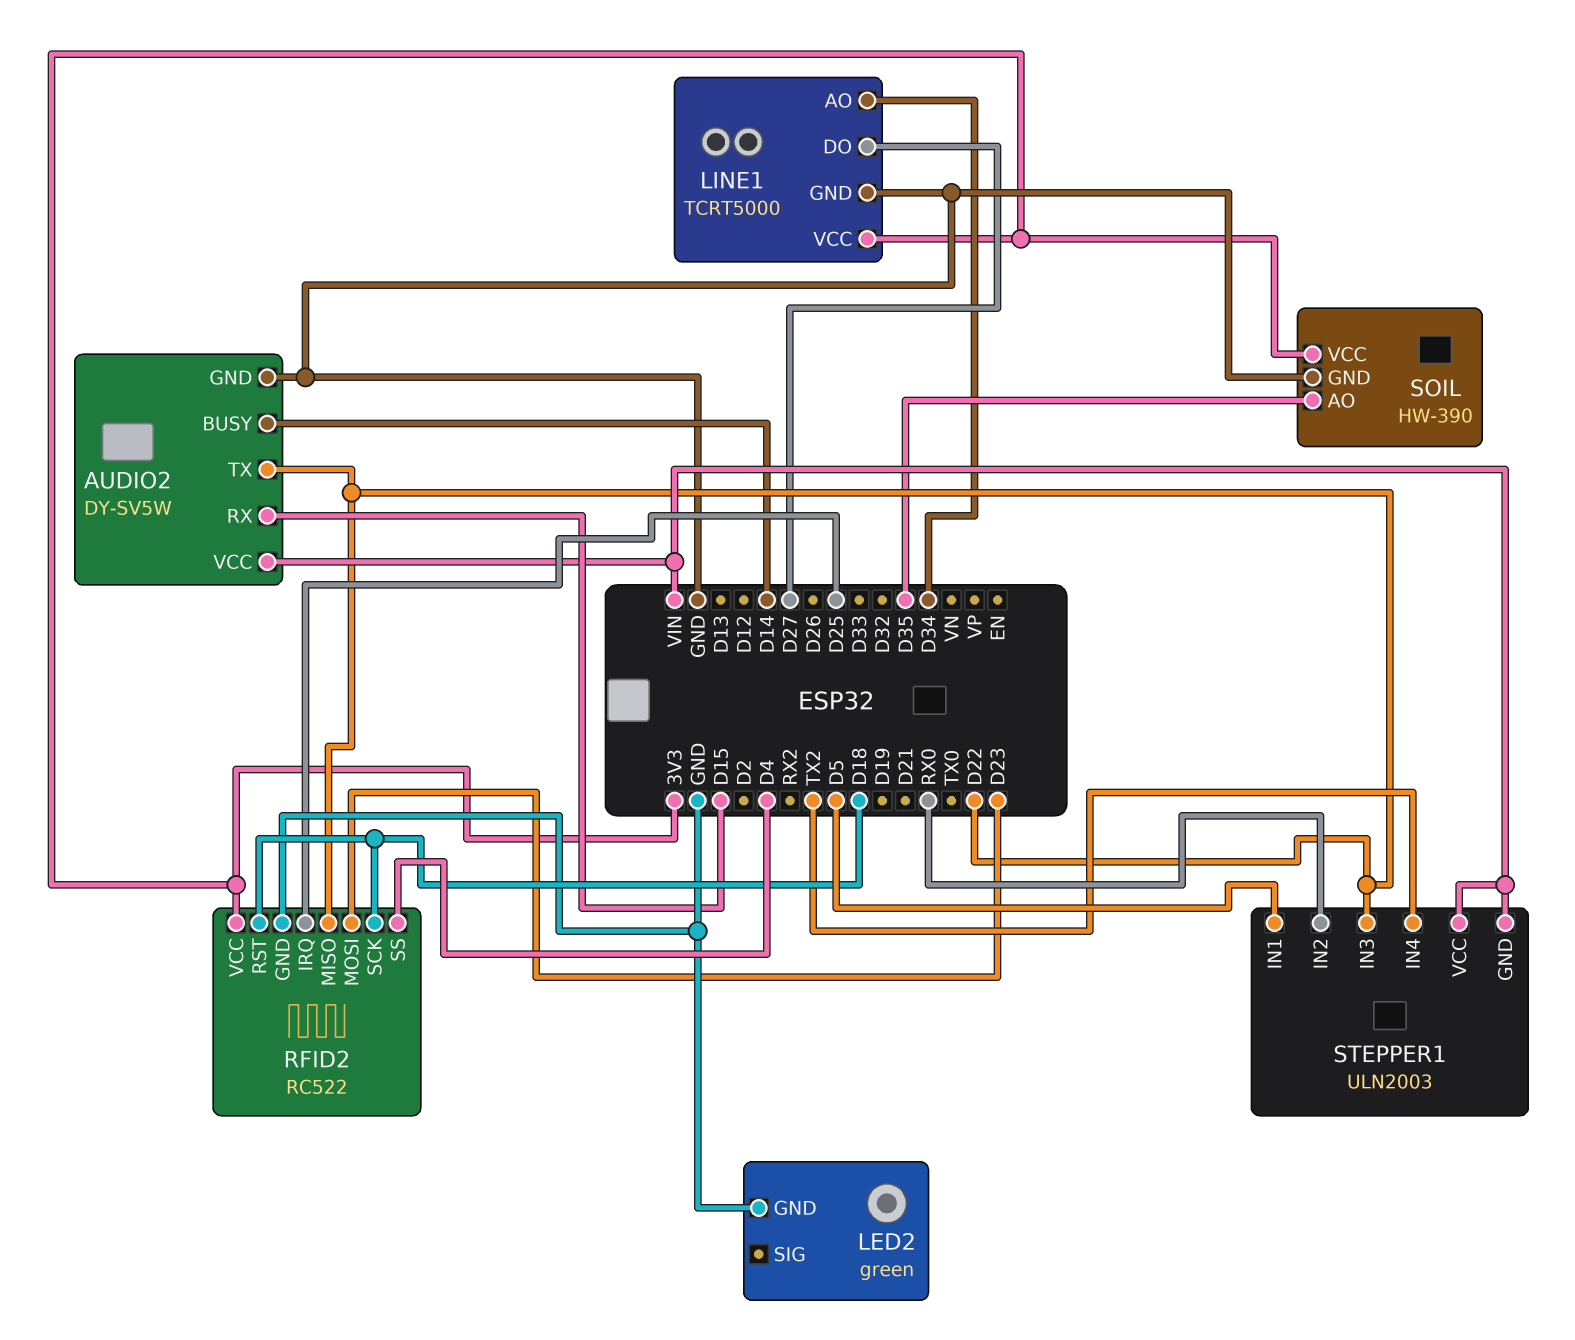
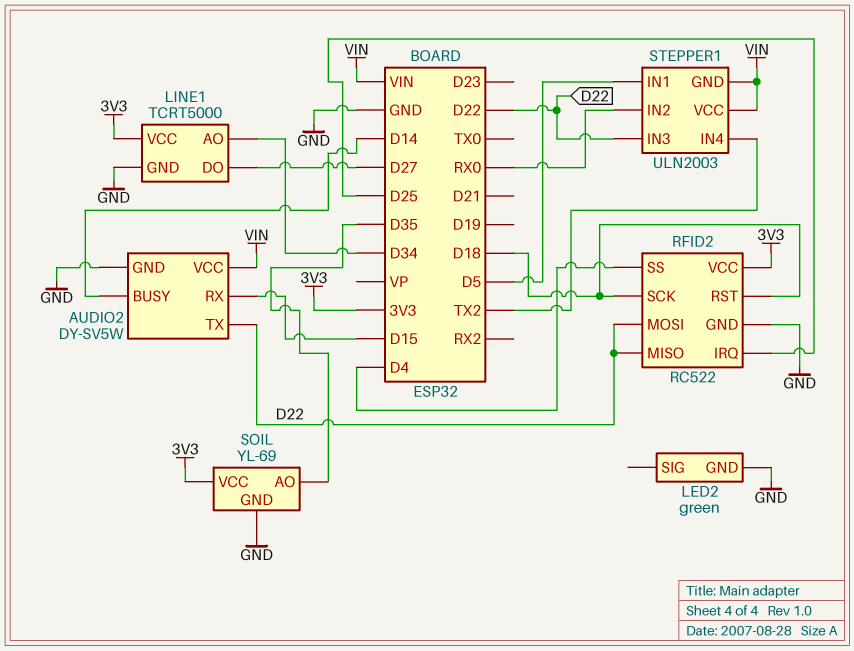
RFID2 pin MOSI: D23 -> D22
SOIL: HW-390 -> YL-69

